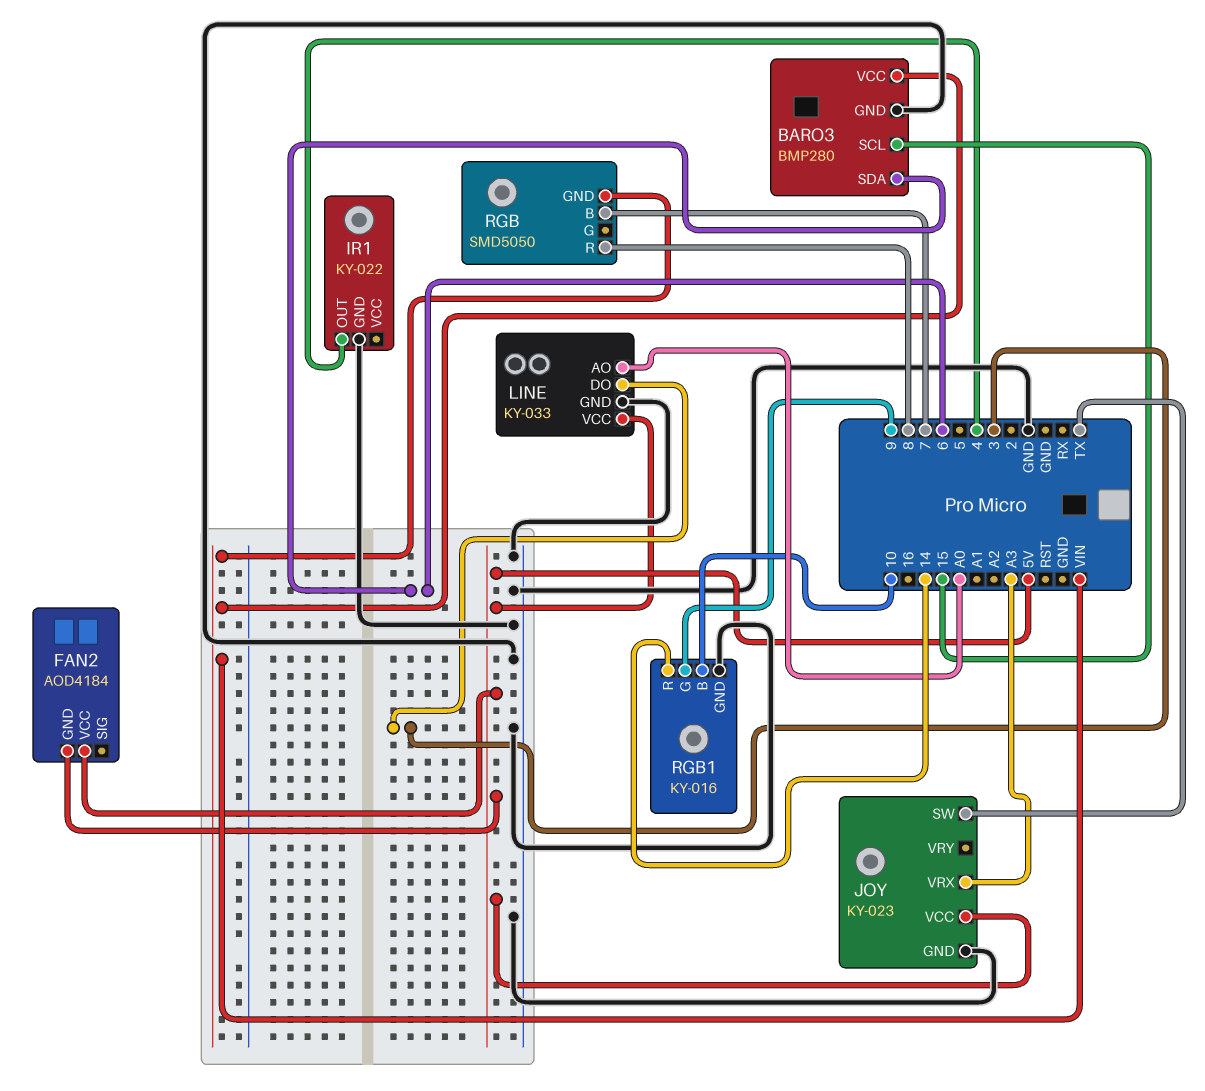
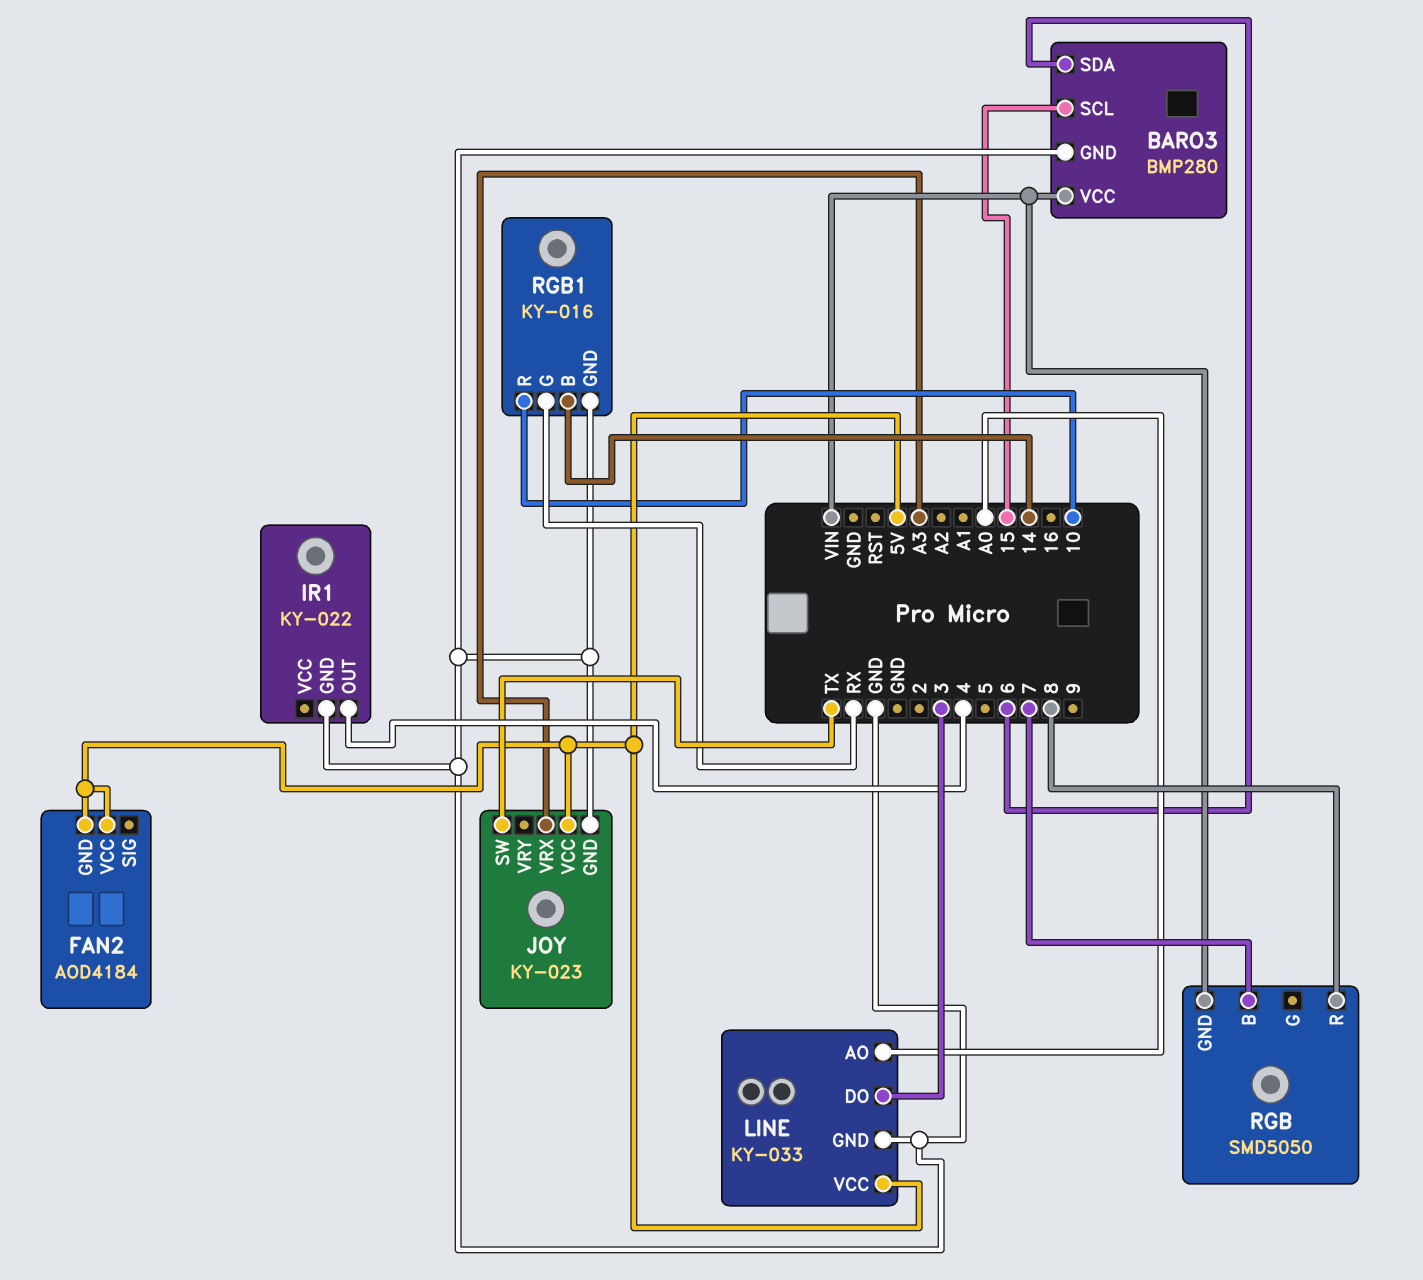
RGB1 pin B: 10 -> 14
RGB1 pin G: 9 -> RX
RGB1 pin R: 14 -> 10

